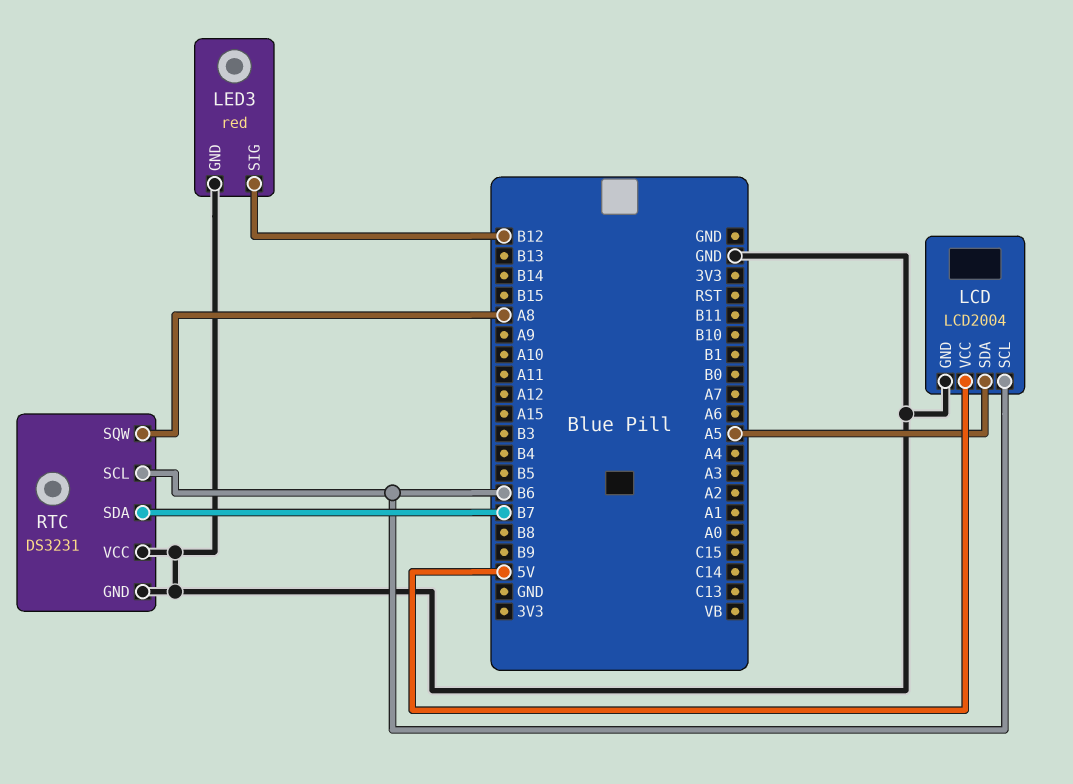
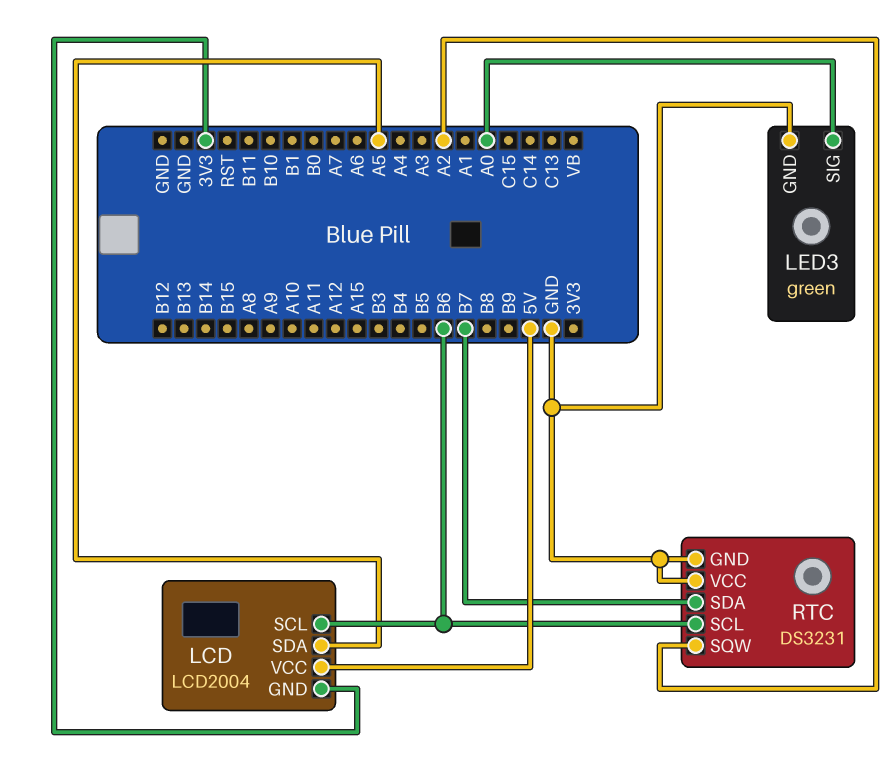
LCD pin GND: GND -> 3V3
LED3: red -> green
LED3 pin SIG: B12 -> A0
RTC pin SQW: A8 -> A2

